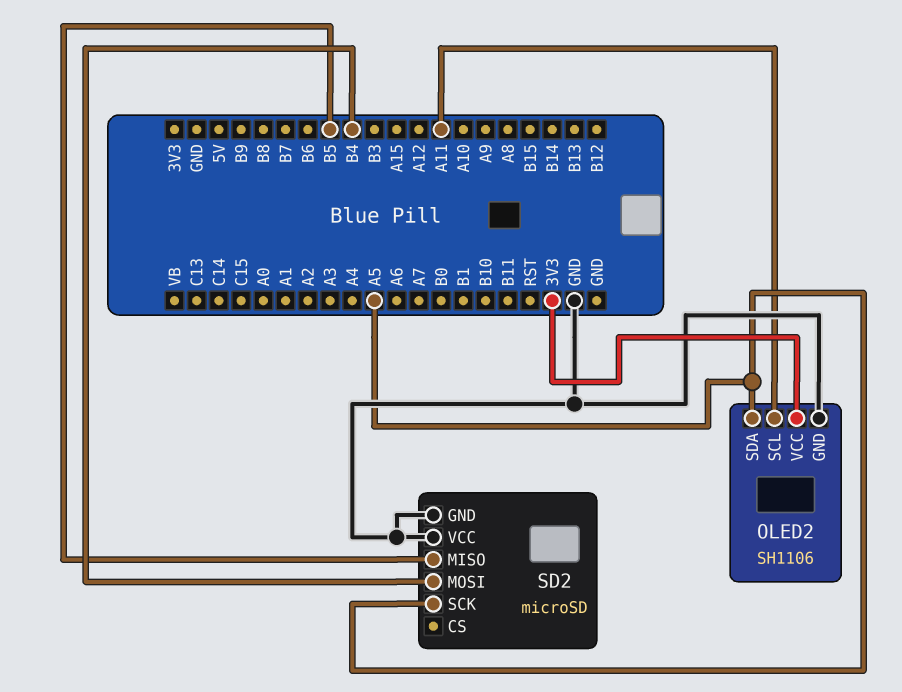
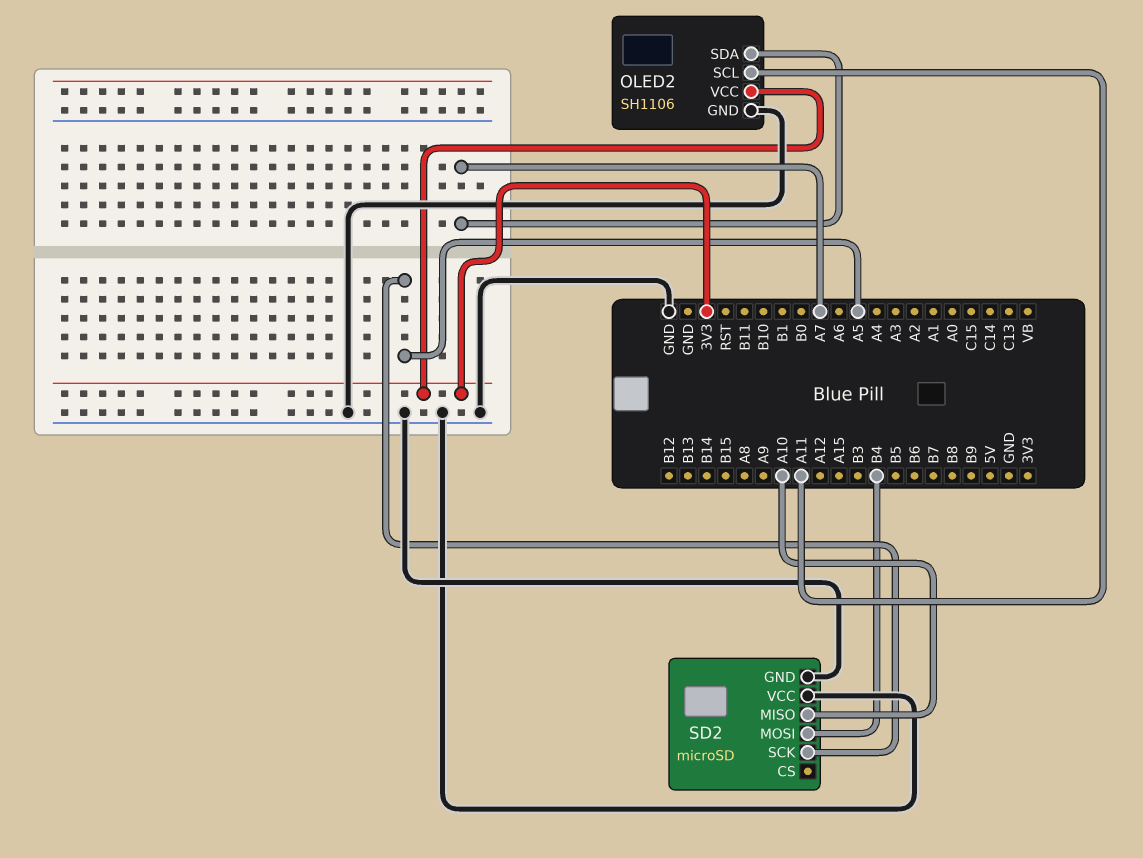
OLED2 pin SDA: A5 -> A7
SD2 pin MISO: B5 -> A10

